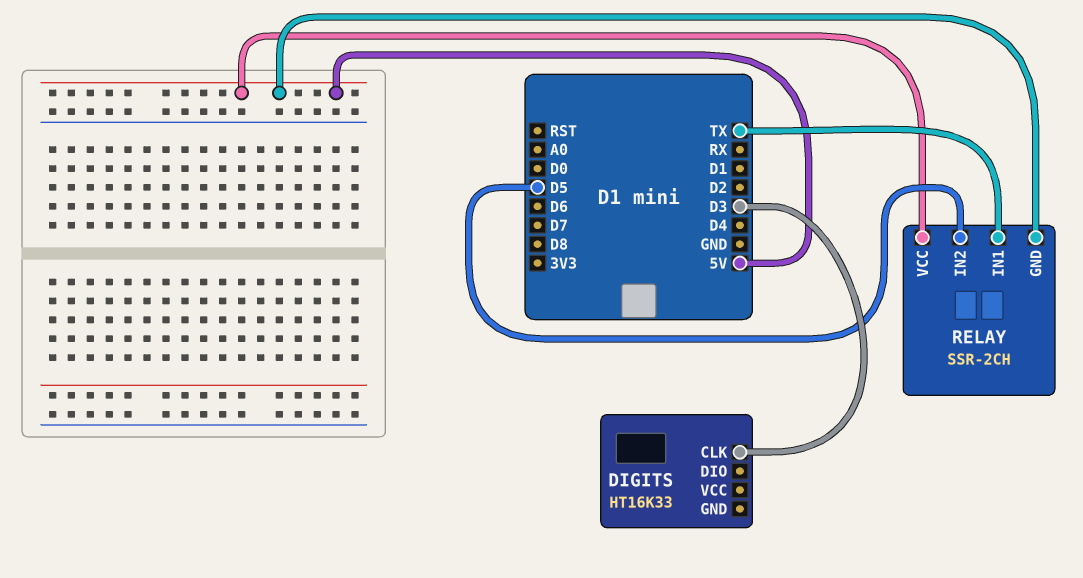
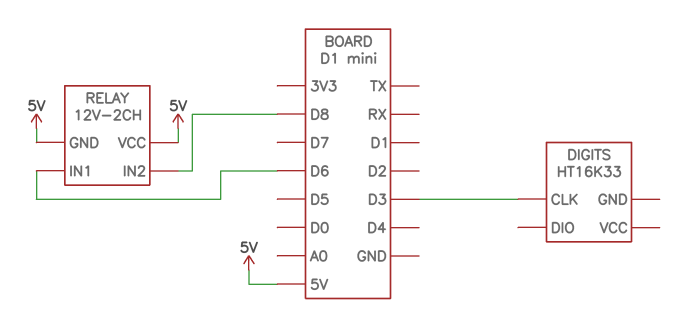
RELAY: SSR-2CH -> 12V-2CH
RELAY pin IN1: TX -> D6
RELAY pin IN2: D5 -> D8

